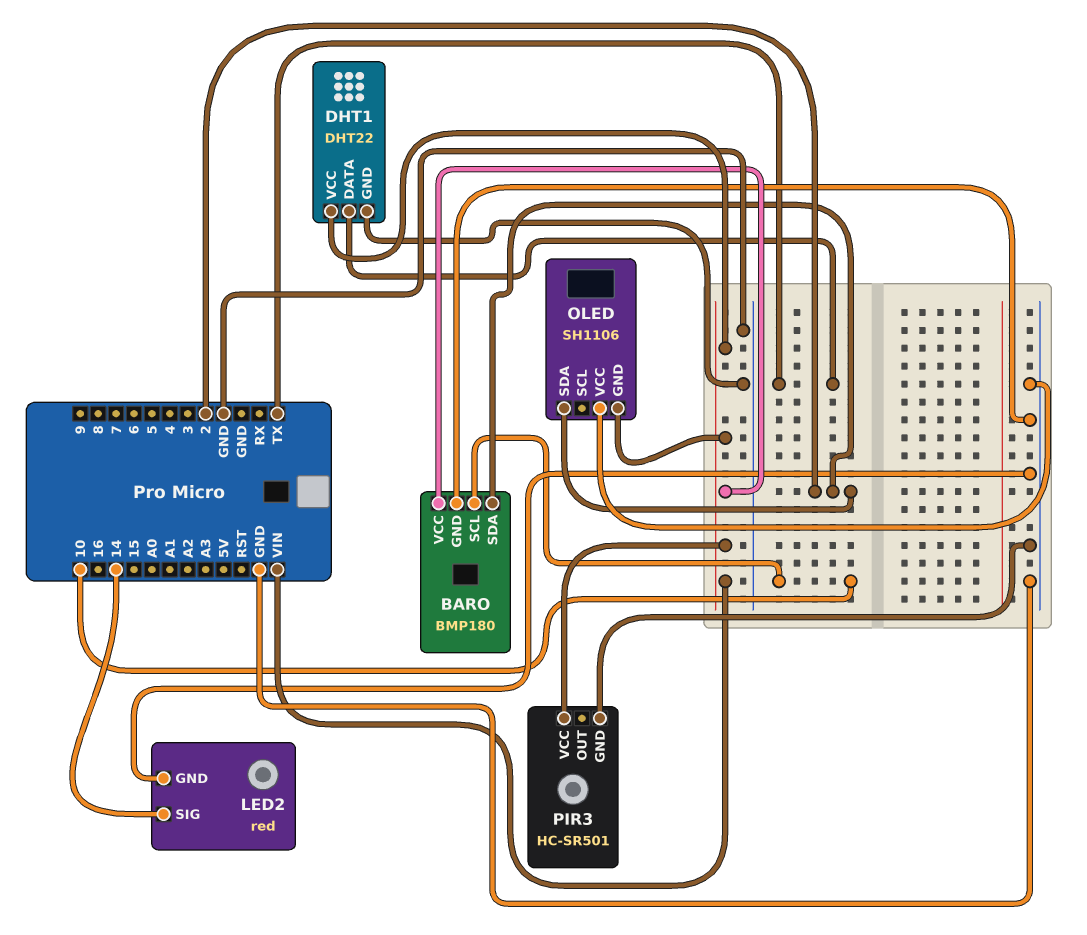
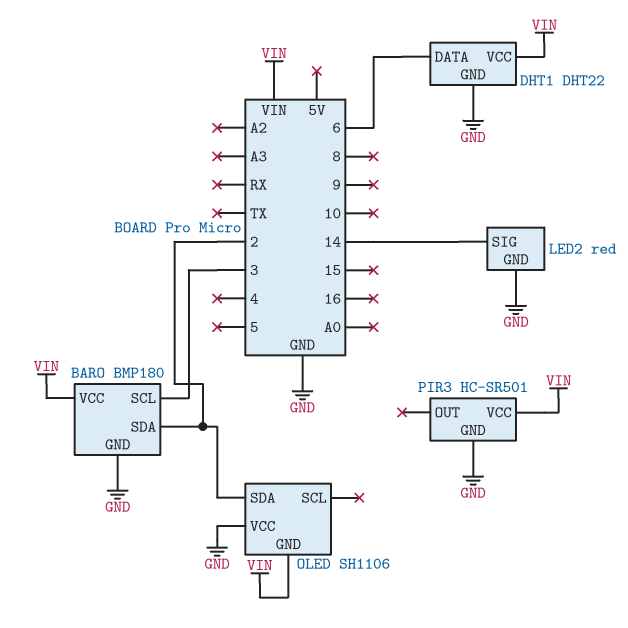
BARO pin SCL: 10 -> 3
DHT1 pin DATA: TX -> 6

